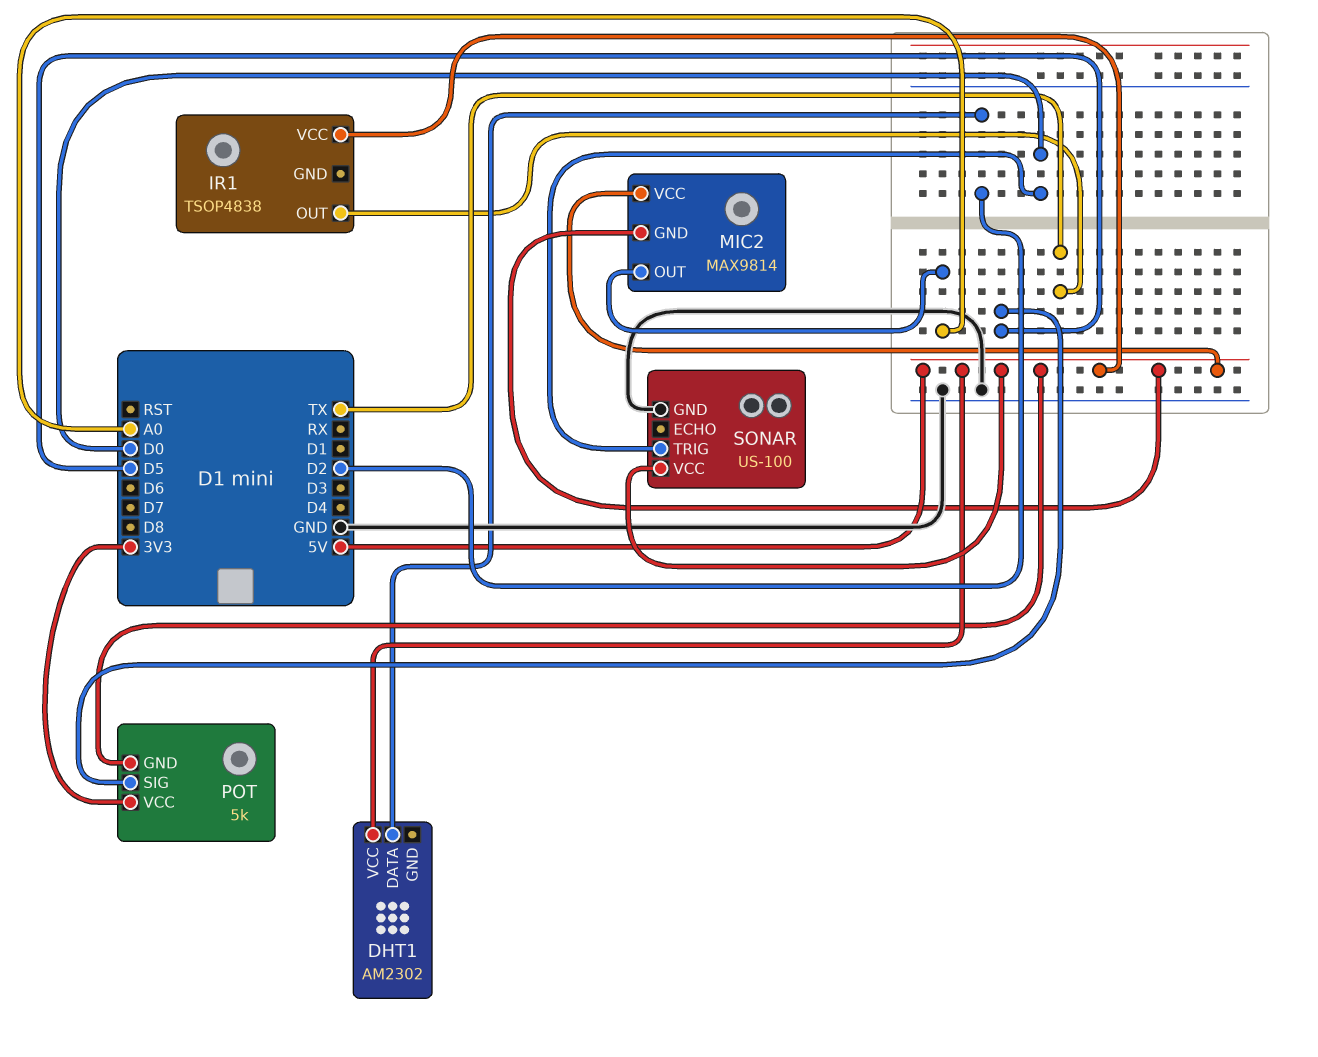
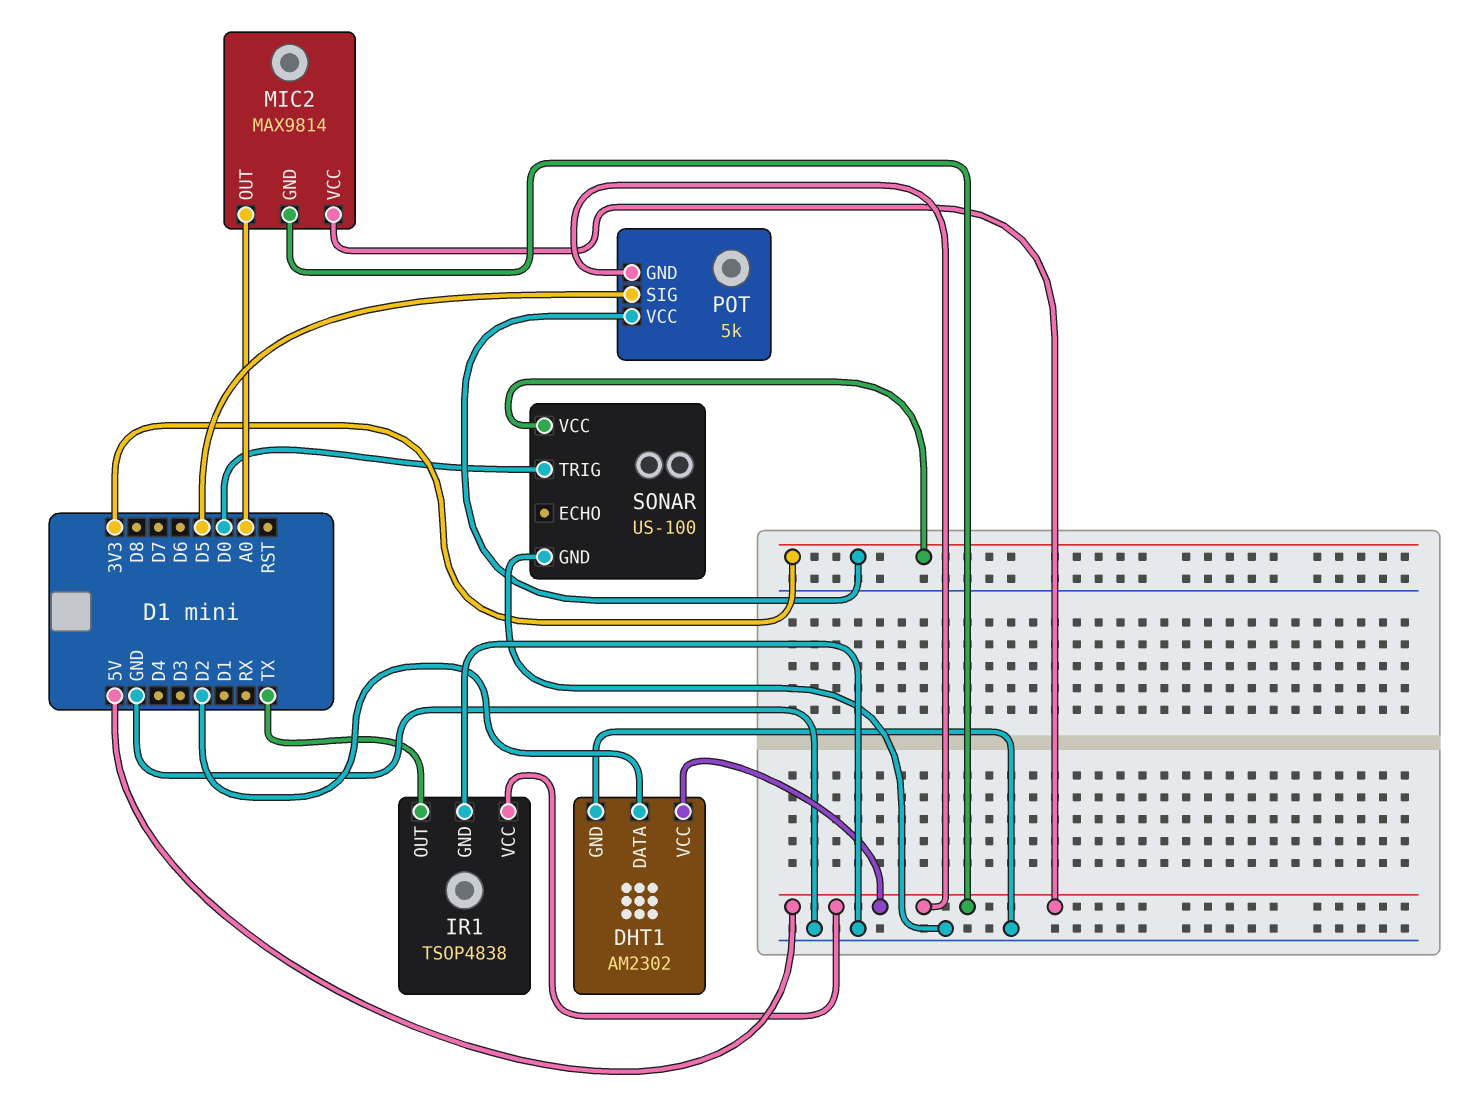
DHT1 pin GND: none -> GND
IR1 pin GND: none -> GND
SONAR pin VCC: 5V -> 3V3

